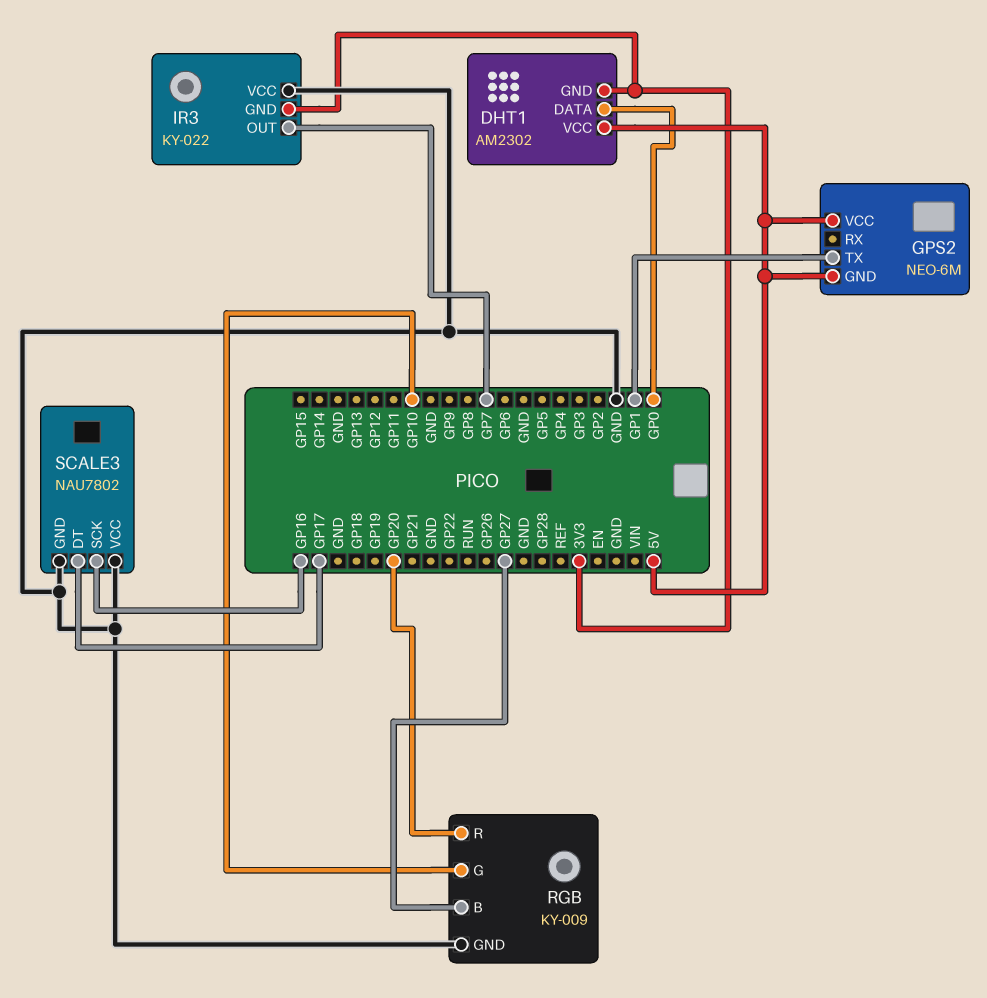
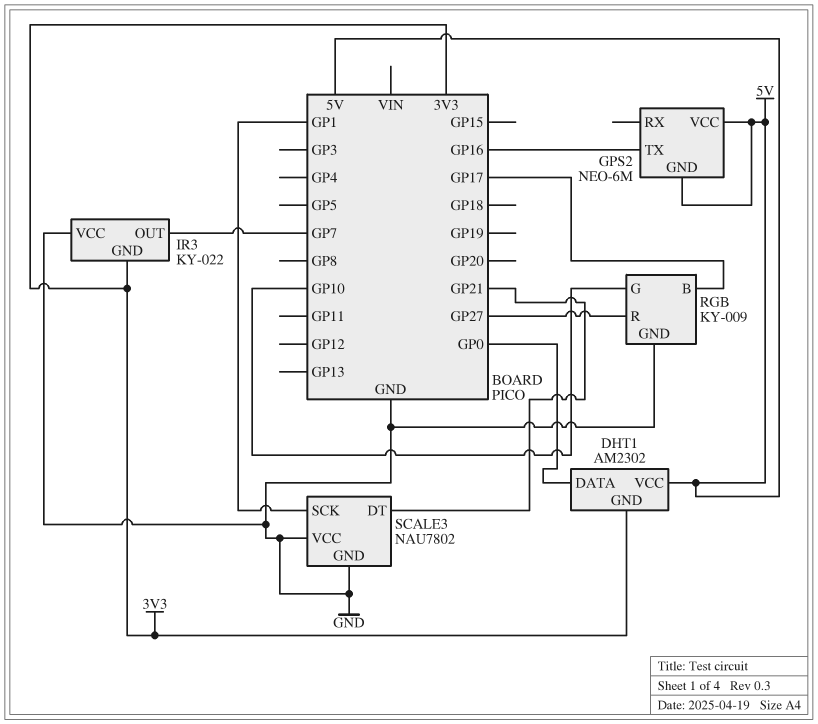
GPS2 pin TX: GP1 -> GP16
RGB pin B: GP27 -> GP17
RGB pin R: GP20 -> GP27
SCALE3 pin DT: GP17 -> GP21
SCALE3 pin SCK: GP16 -> GP1

